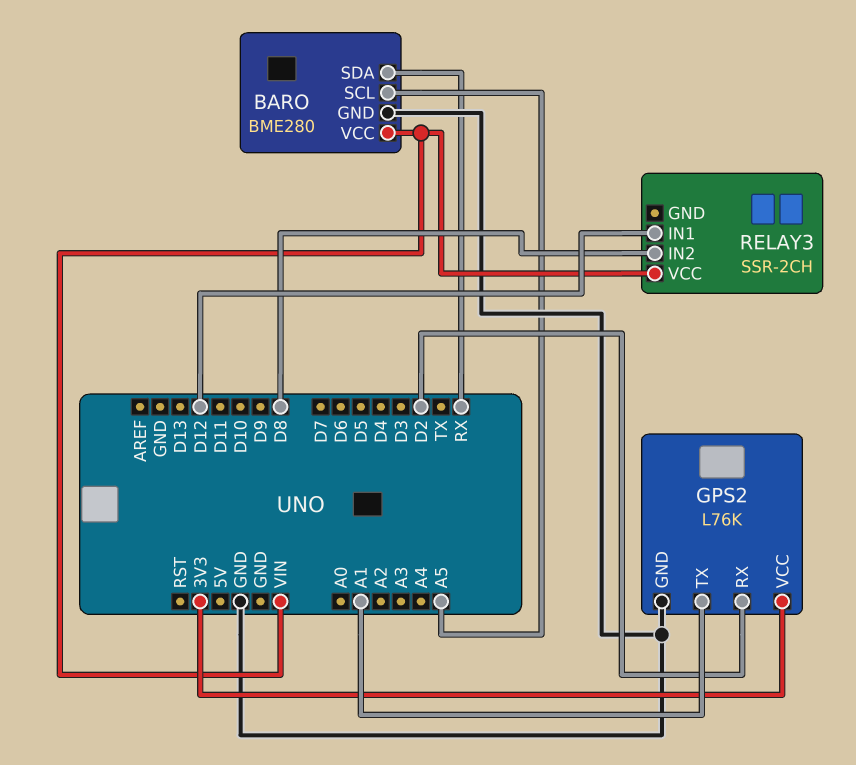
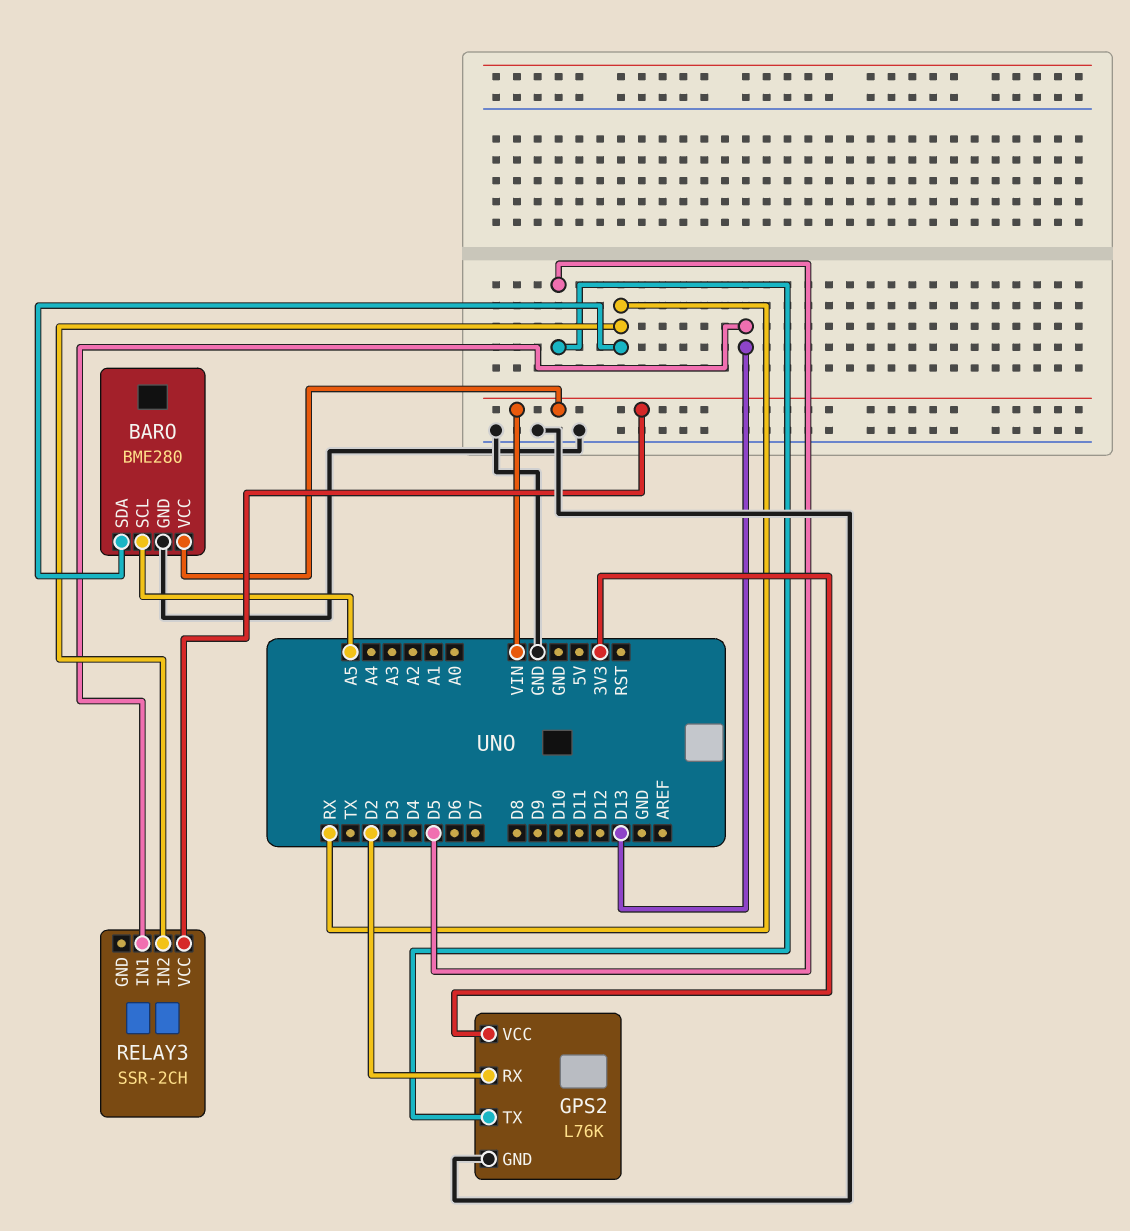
GPS2 pin TX: A1 -> D5
RELAY3 pin IN1: D12 -> D13
RELAY3 pin IN2: D8 -> RX

